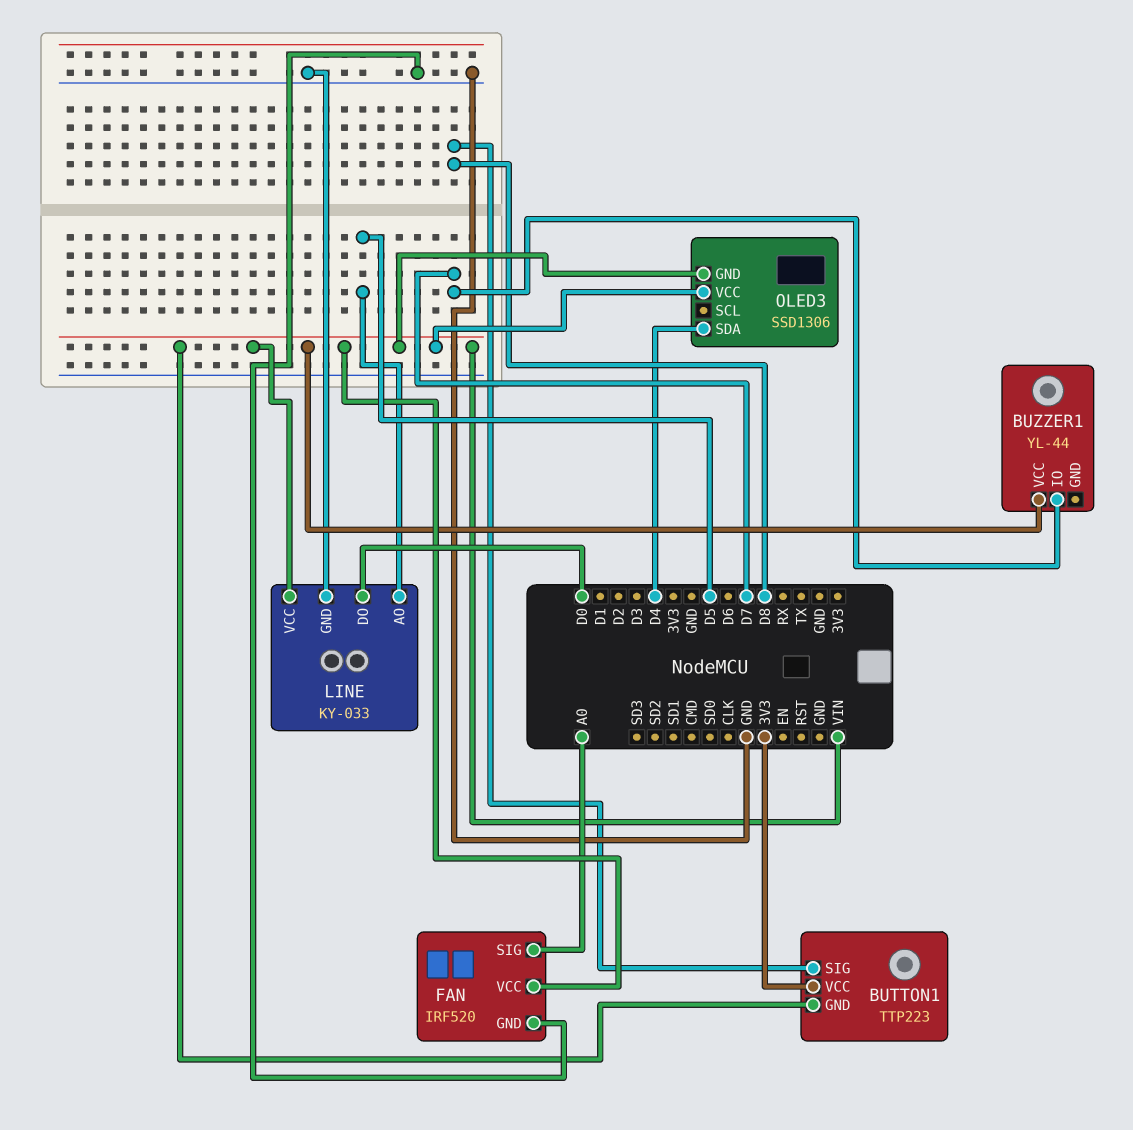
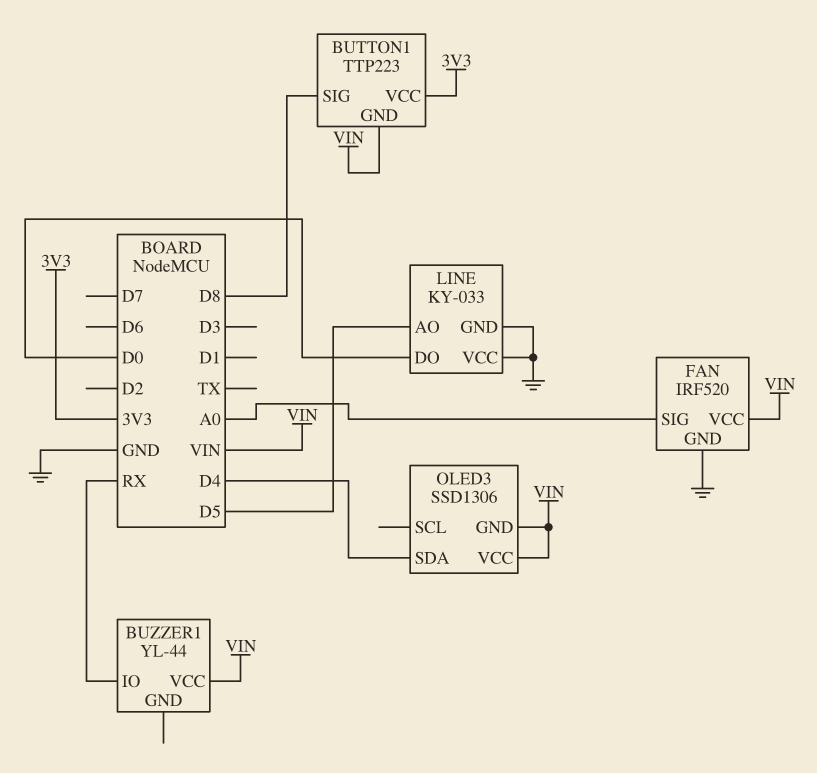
BUZZER1 pin IO: D7 -> RX
LINE pin VCC: VIN -> GND

